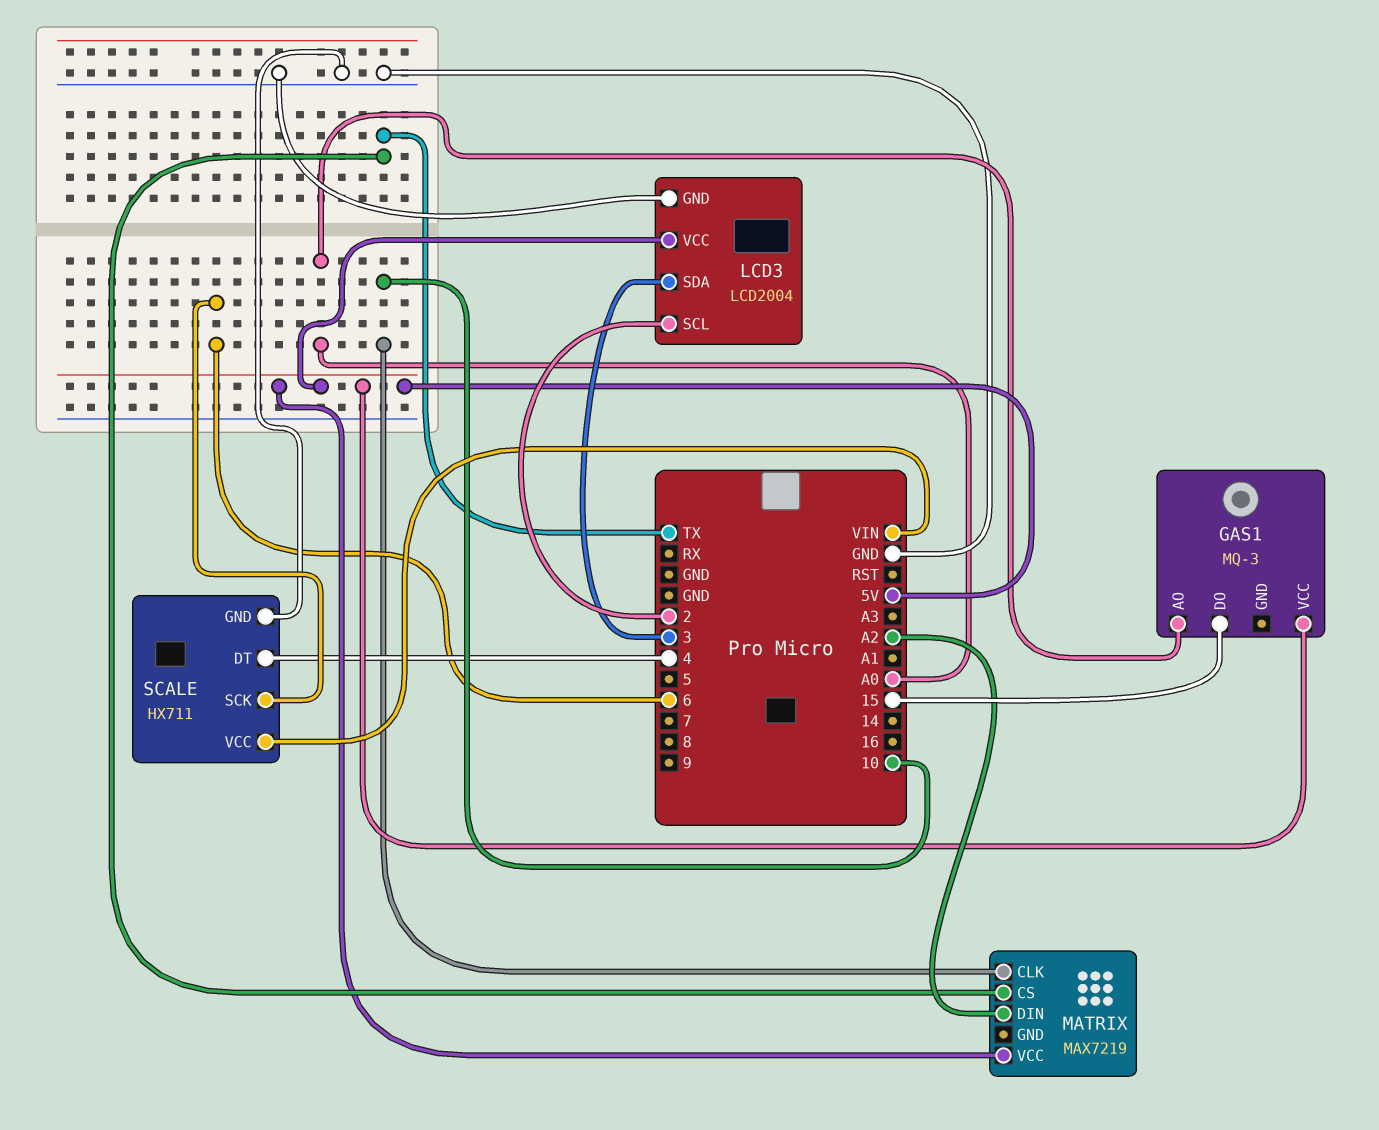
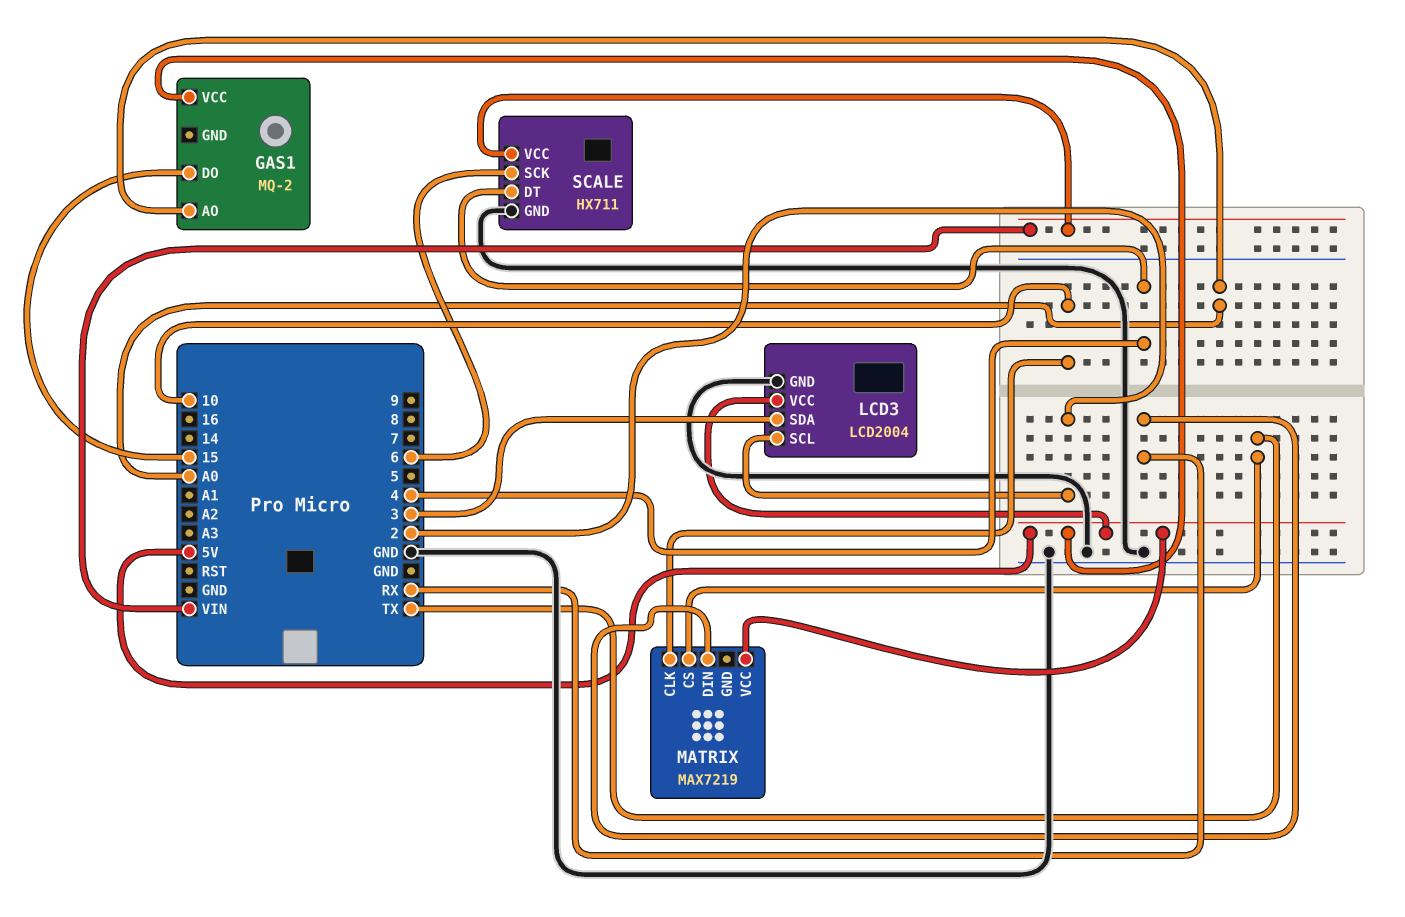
GAS1: MQ-3 -> MQ-2
MATRIX pin DIN: A2 -> RX

